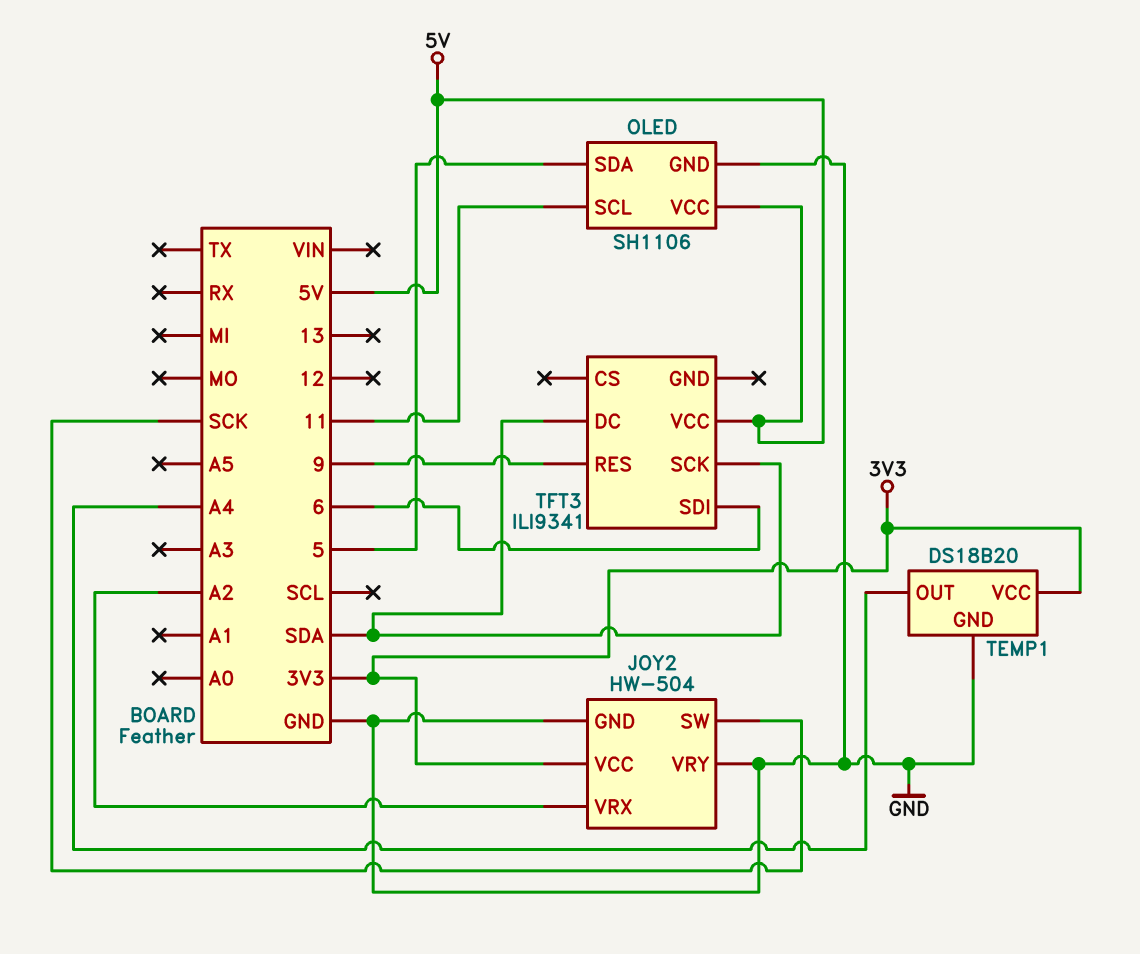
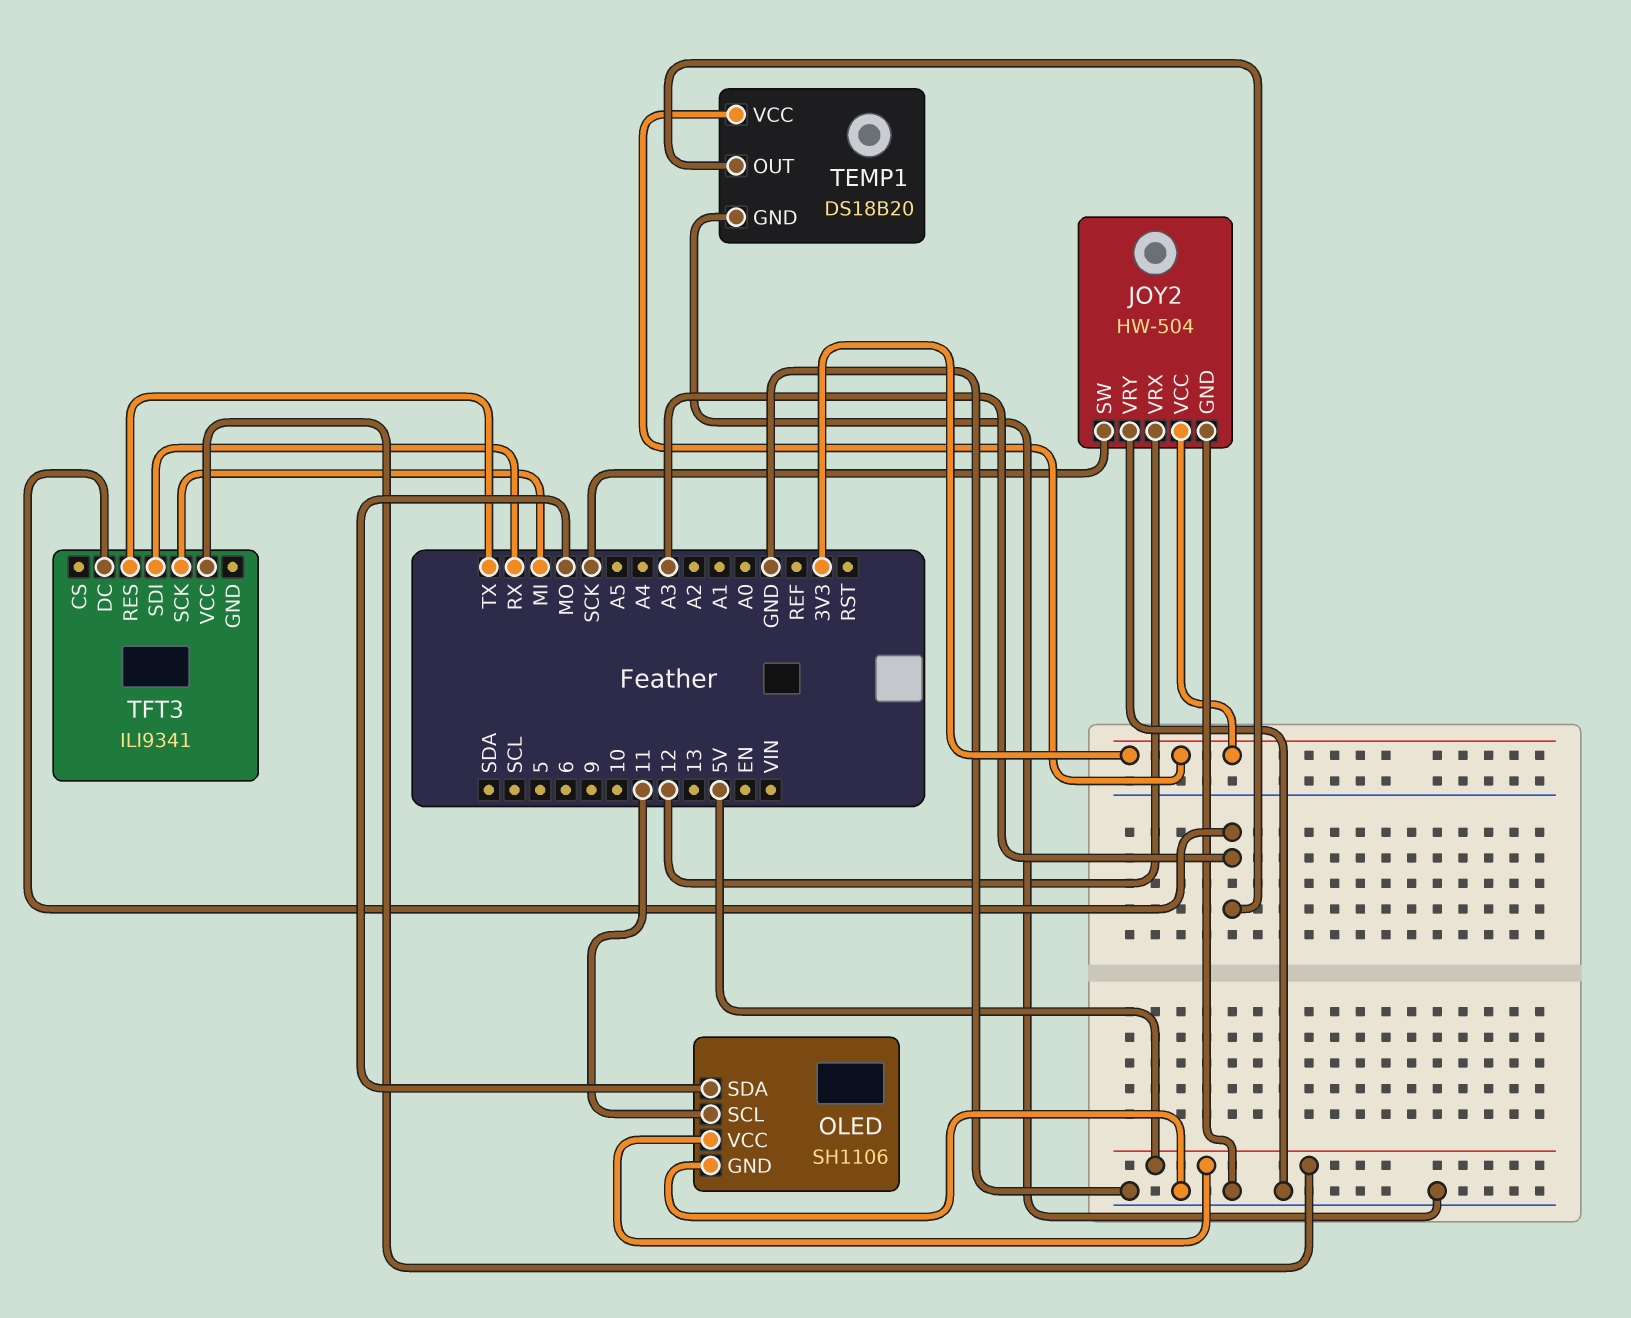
JOY2 pin VRX: A2 -> 12
OLED pin SDA: 5 -> MO
TEMP1 pin OUT: A4 -> A3
TFT3 pin DC: SDA -> A3
TFT3 pin RES: 9 -> TX
TFT3 pin SCK: SDA -> MI
TFT3 pin SDI: 6 -> RX

